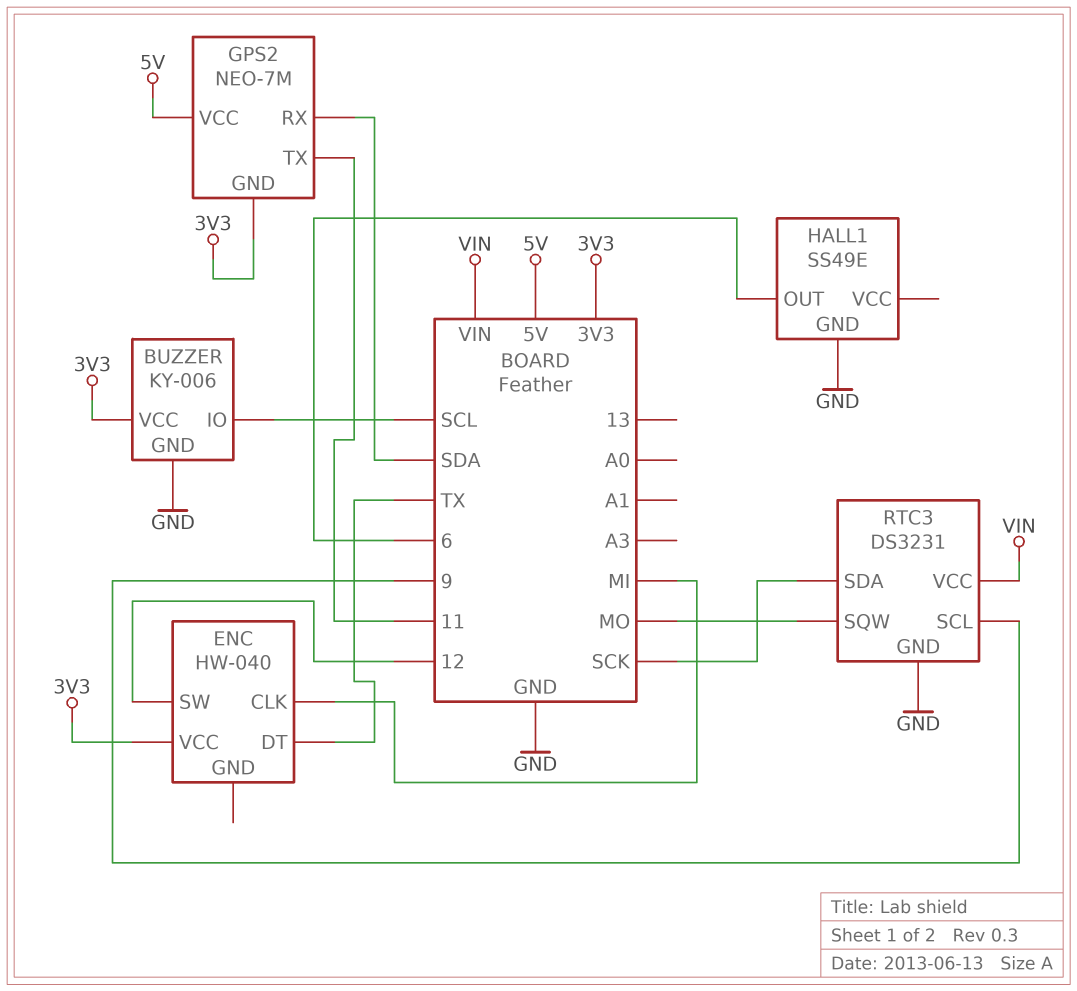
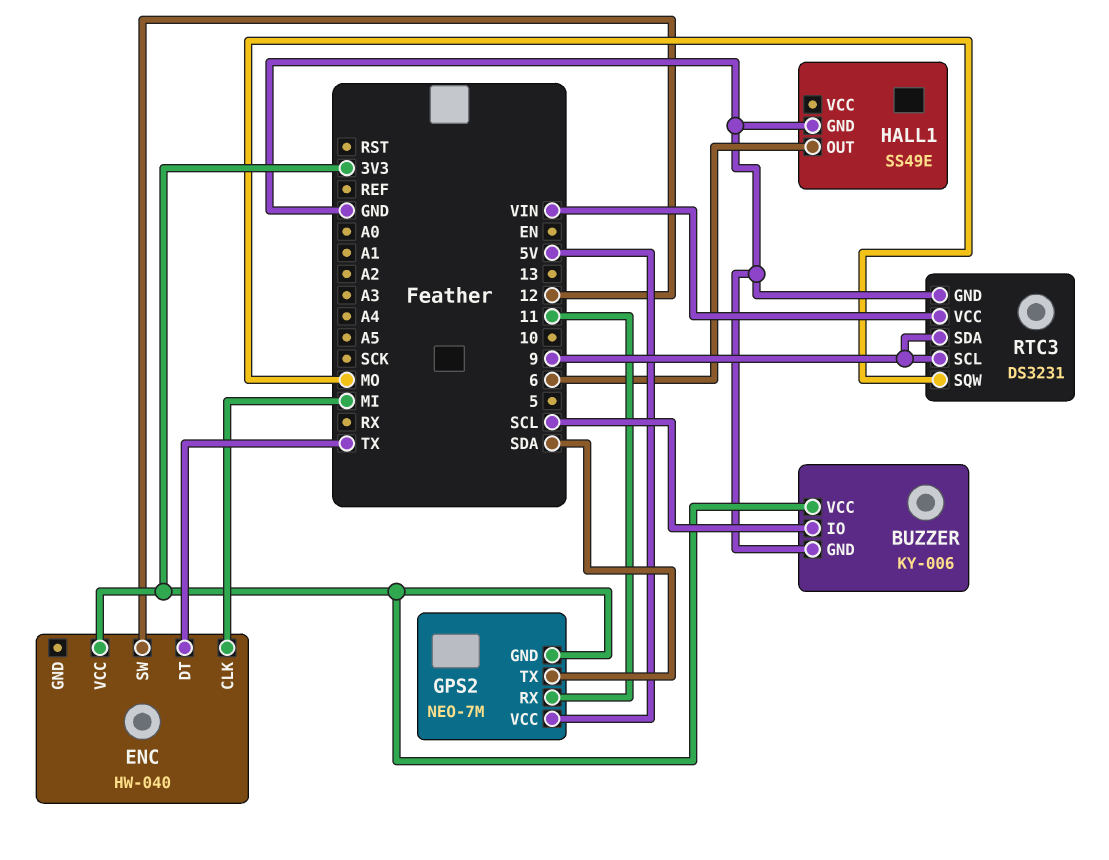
GPS2 pin RX: SDA -> 11
GPS2 pin TX: 11 -> SDA
RTC3 pin SDA: SCK -> 9

